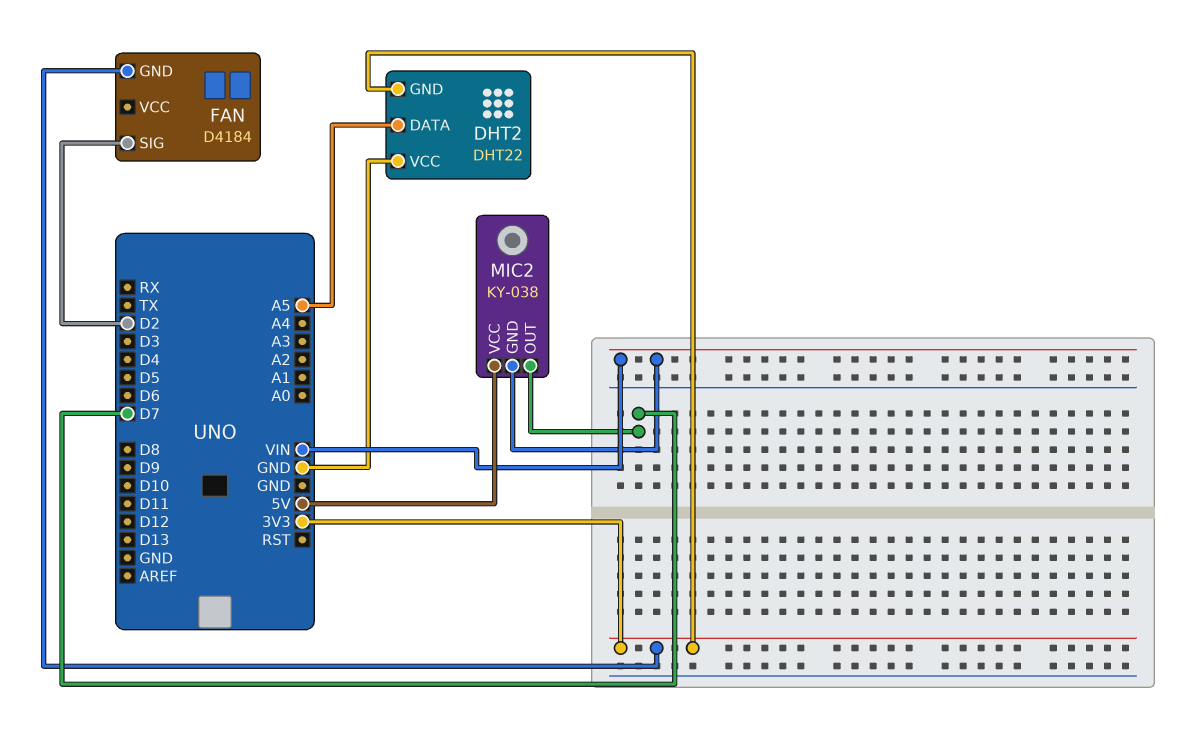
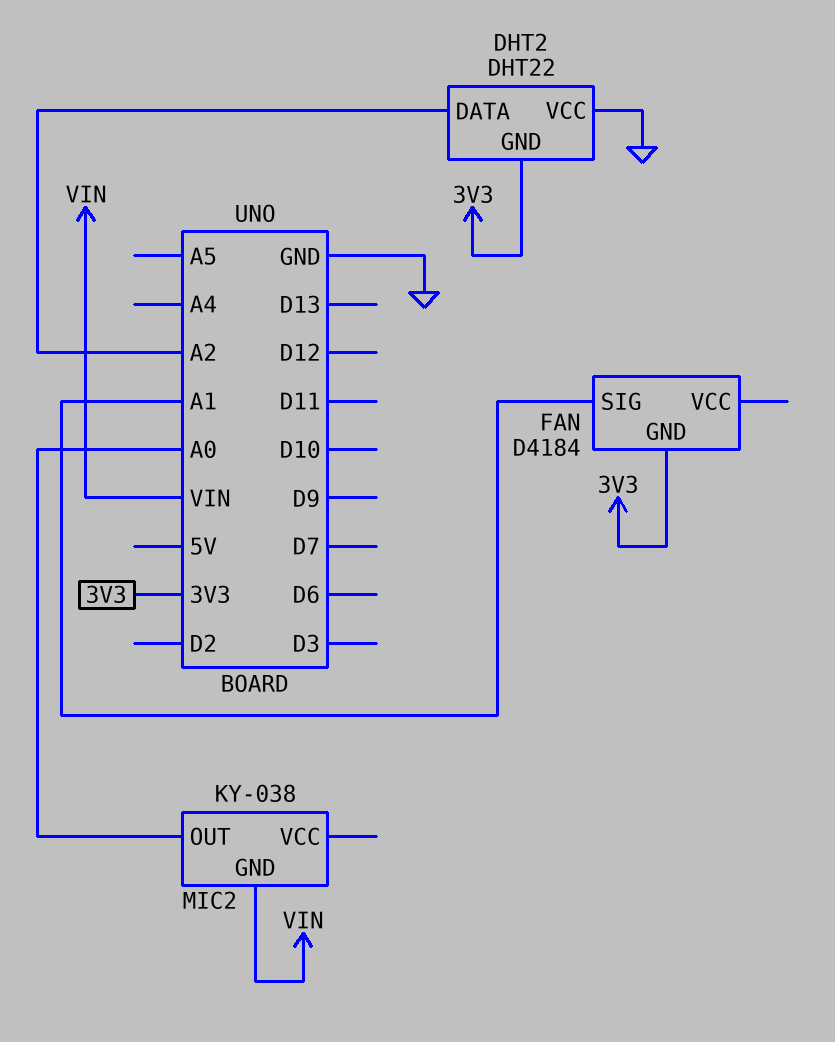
DHT2 pin DATA: A5 -> A2
FAN pin SIG: D2 -> A1
MIC2 pin OUT: D7 -> A0
MIC2 pin VCC: 5V -> none

